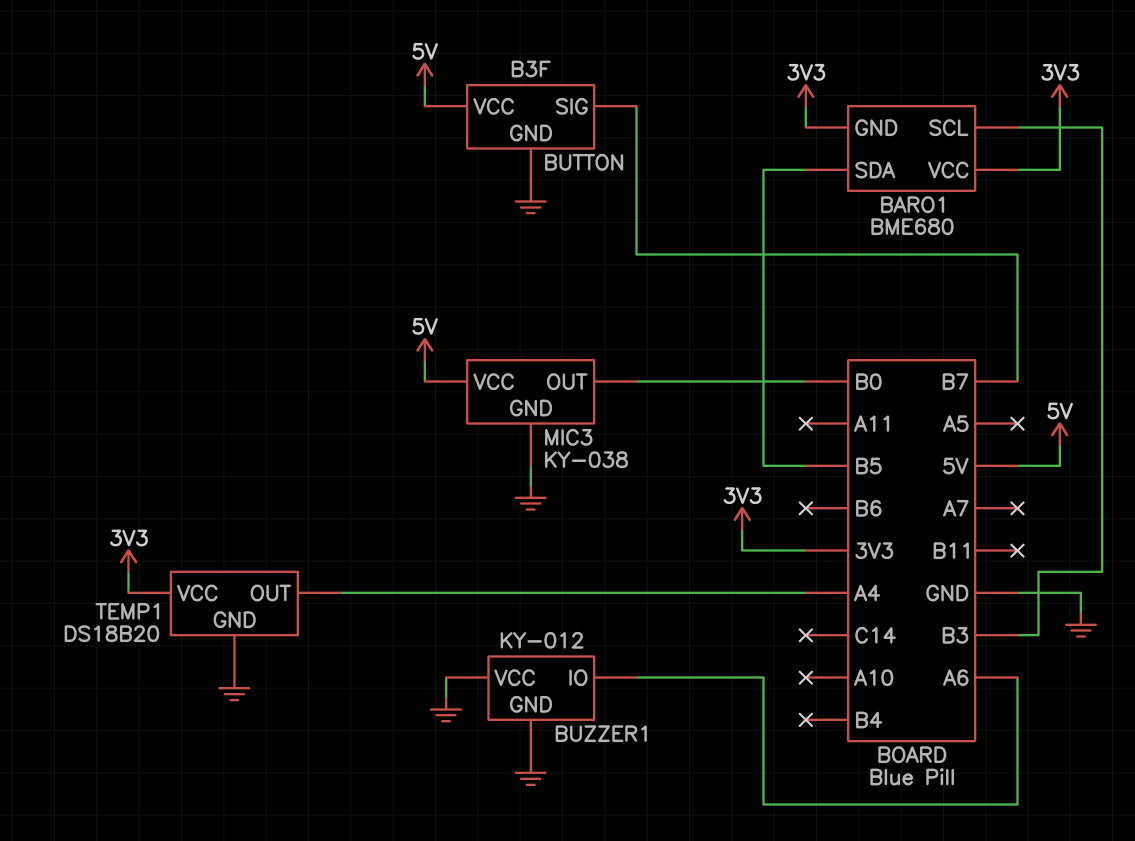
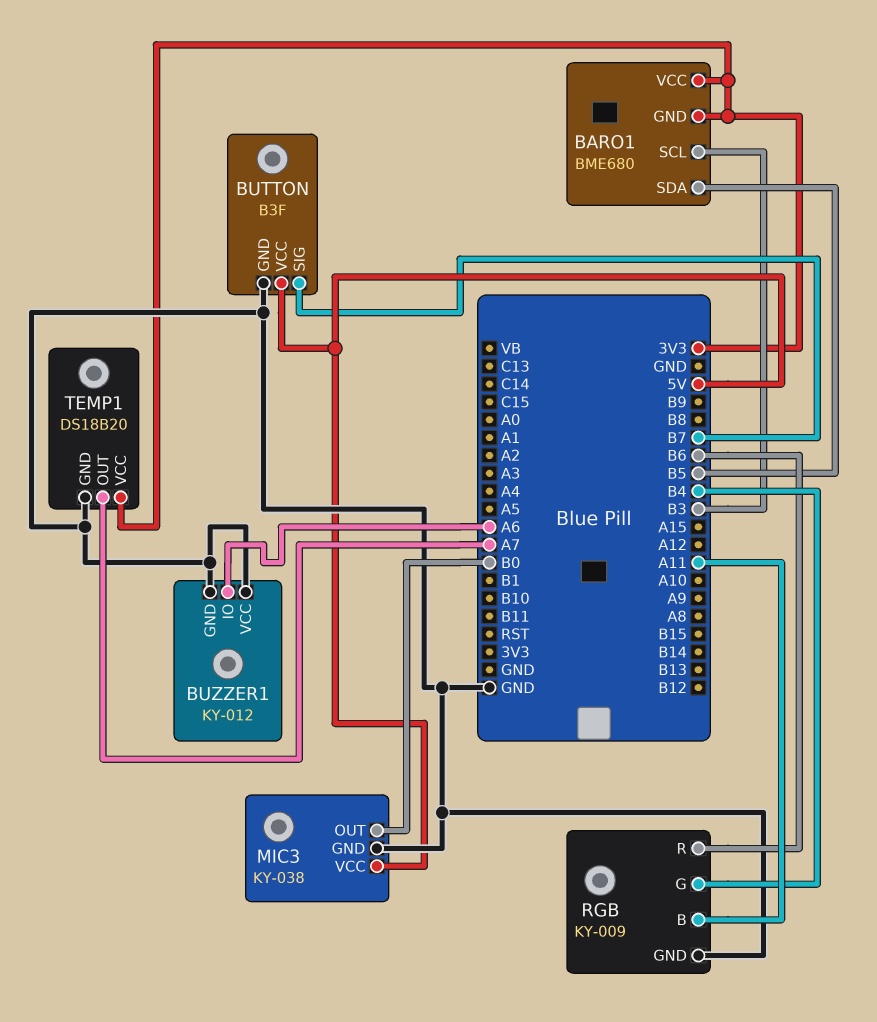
RGB: none -> KY-009
RGB pin B: none -> A11
RGB pin G: none -> B4
RGB pin GND: none -> GND
RGB pin R: none -> B6
TEMP1 pin OUT: A4 -> A7

